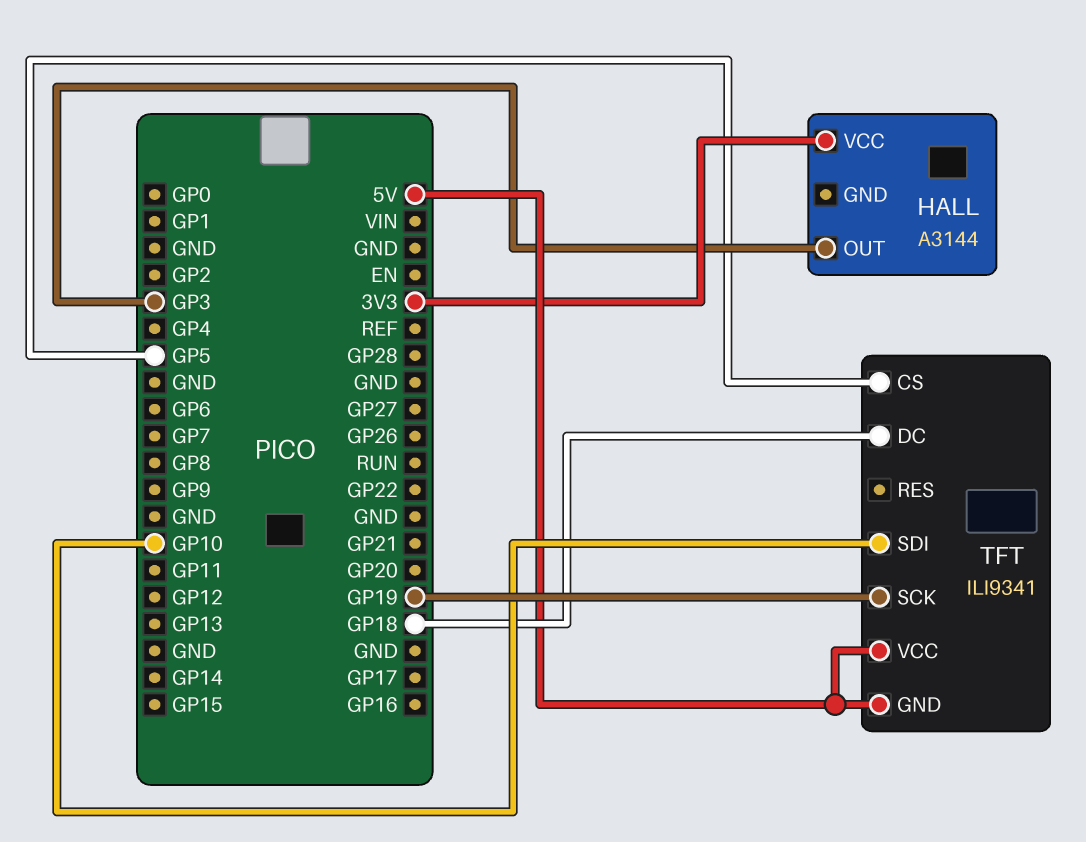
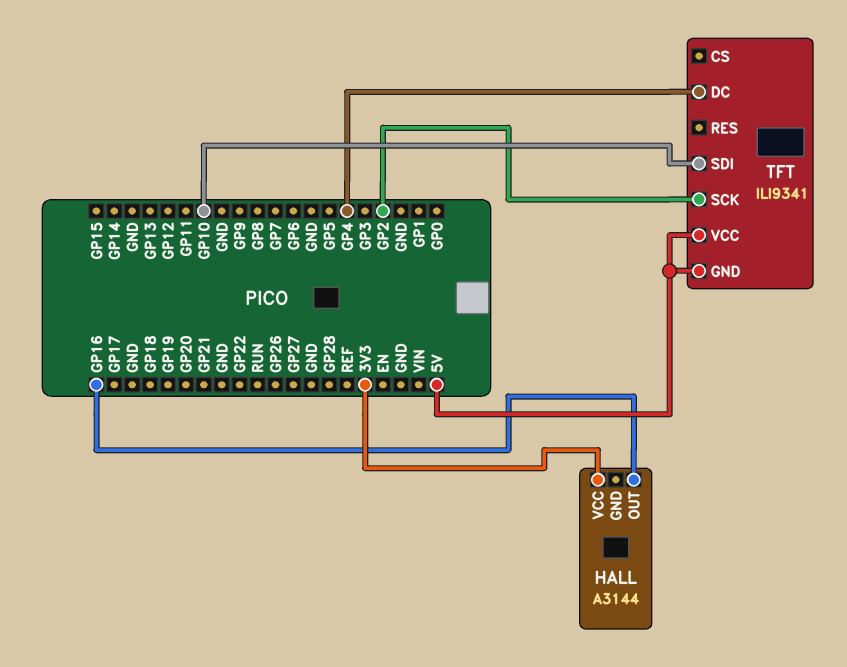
HALL pin OUT: GP3 -> GP16
TFT pin CS: GP5 -> none
TFT pin DC: GP18 -> GP4
TFT pin SCK: GP19 -> GP2

